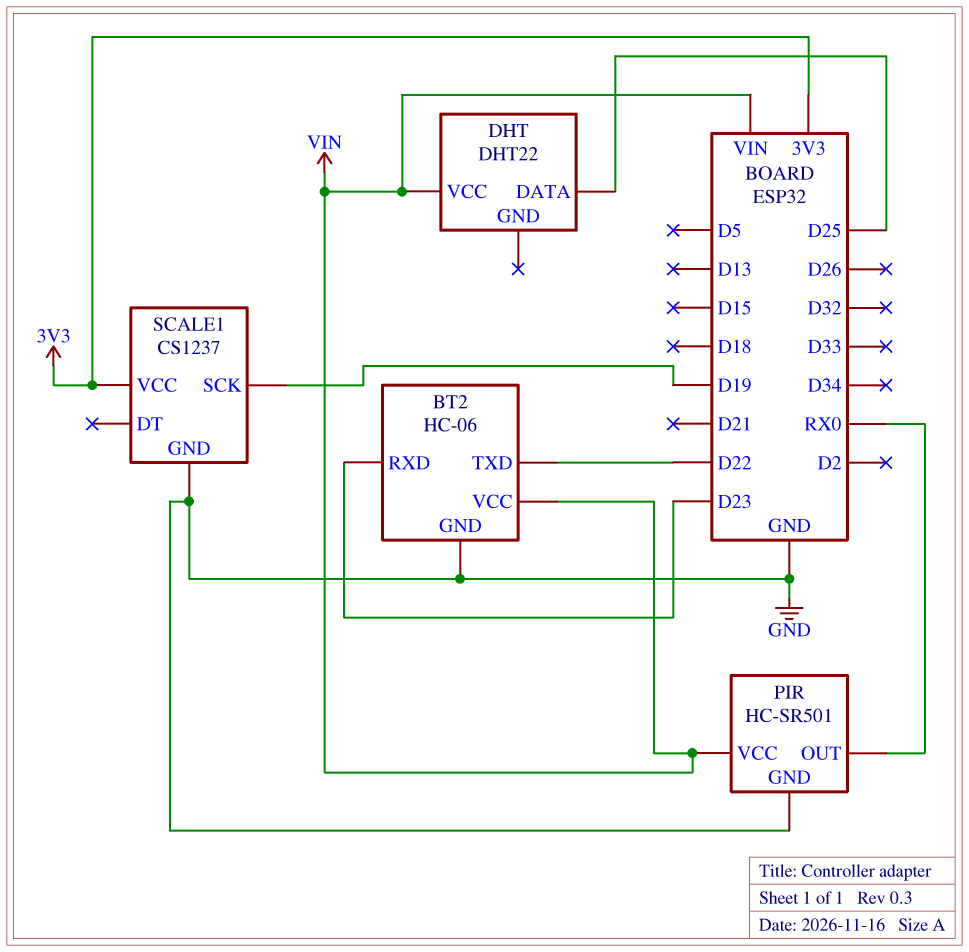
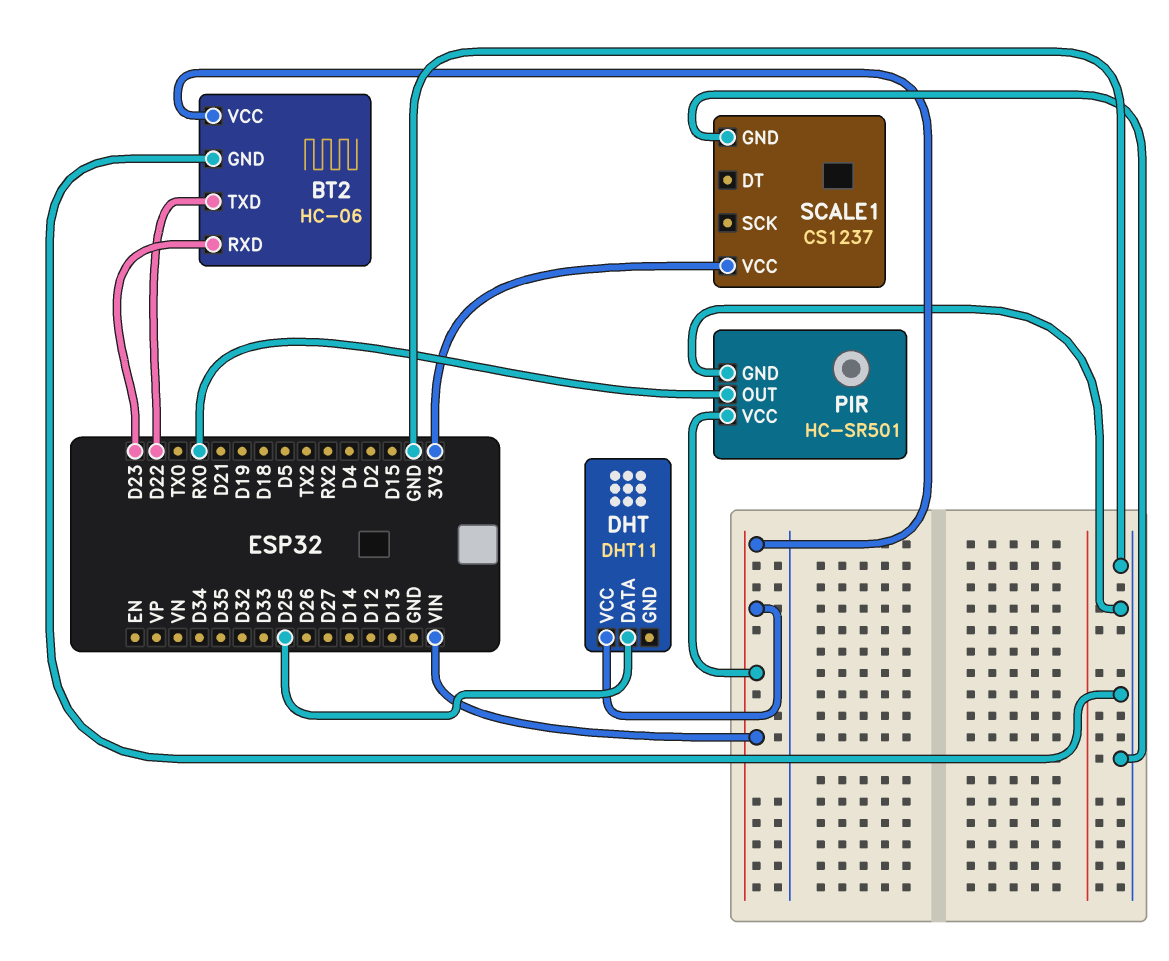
DHT: DHT22 -> DHT11
SCALE1 pin SCK: D19 -> none

